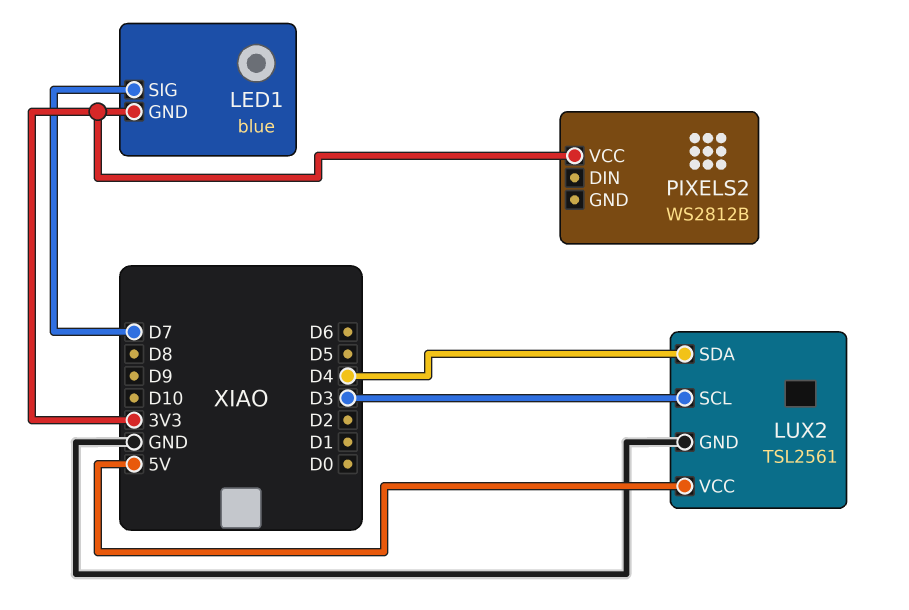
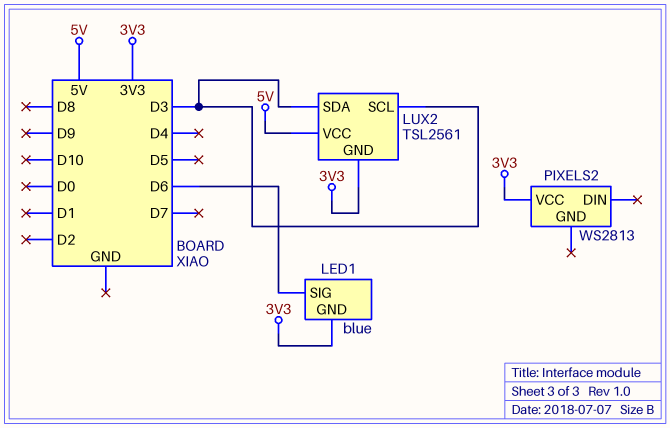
LED1 pin SIG: D7 -> D6
LUX2 pin GND: GND -> 3V3
LUX2 pin SDA: D4 -> D3
PIXELS2: WS2812B -> WS2813

